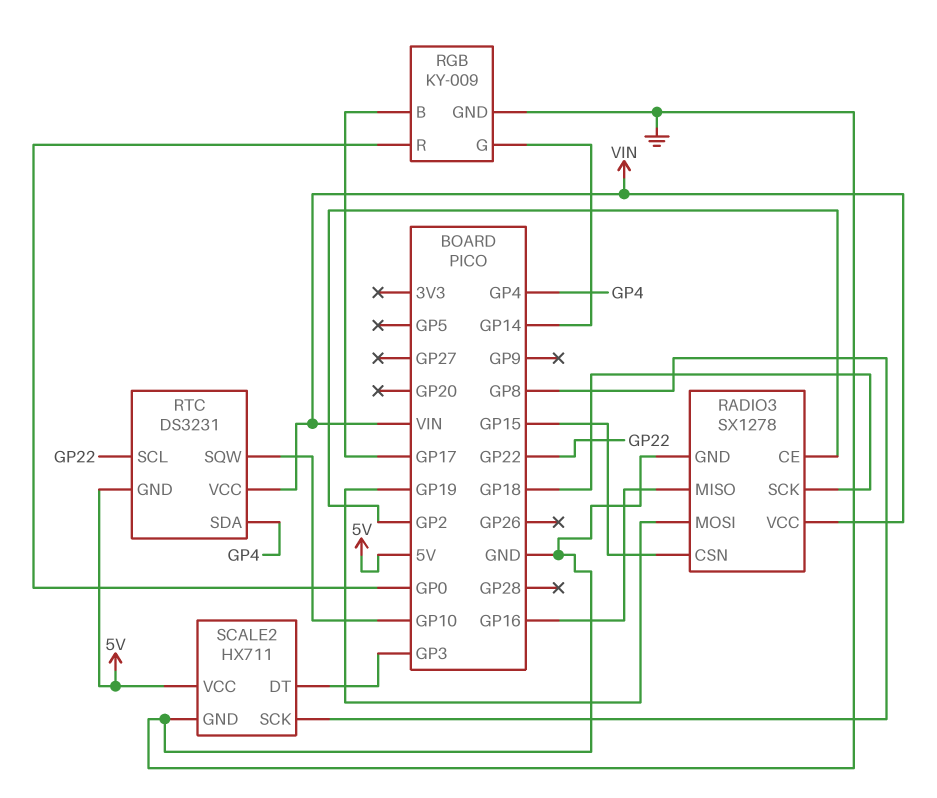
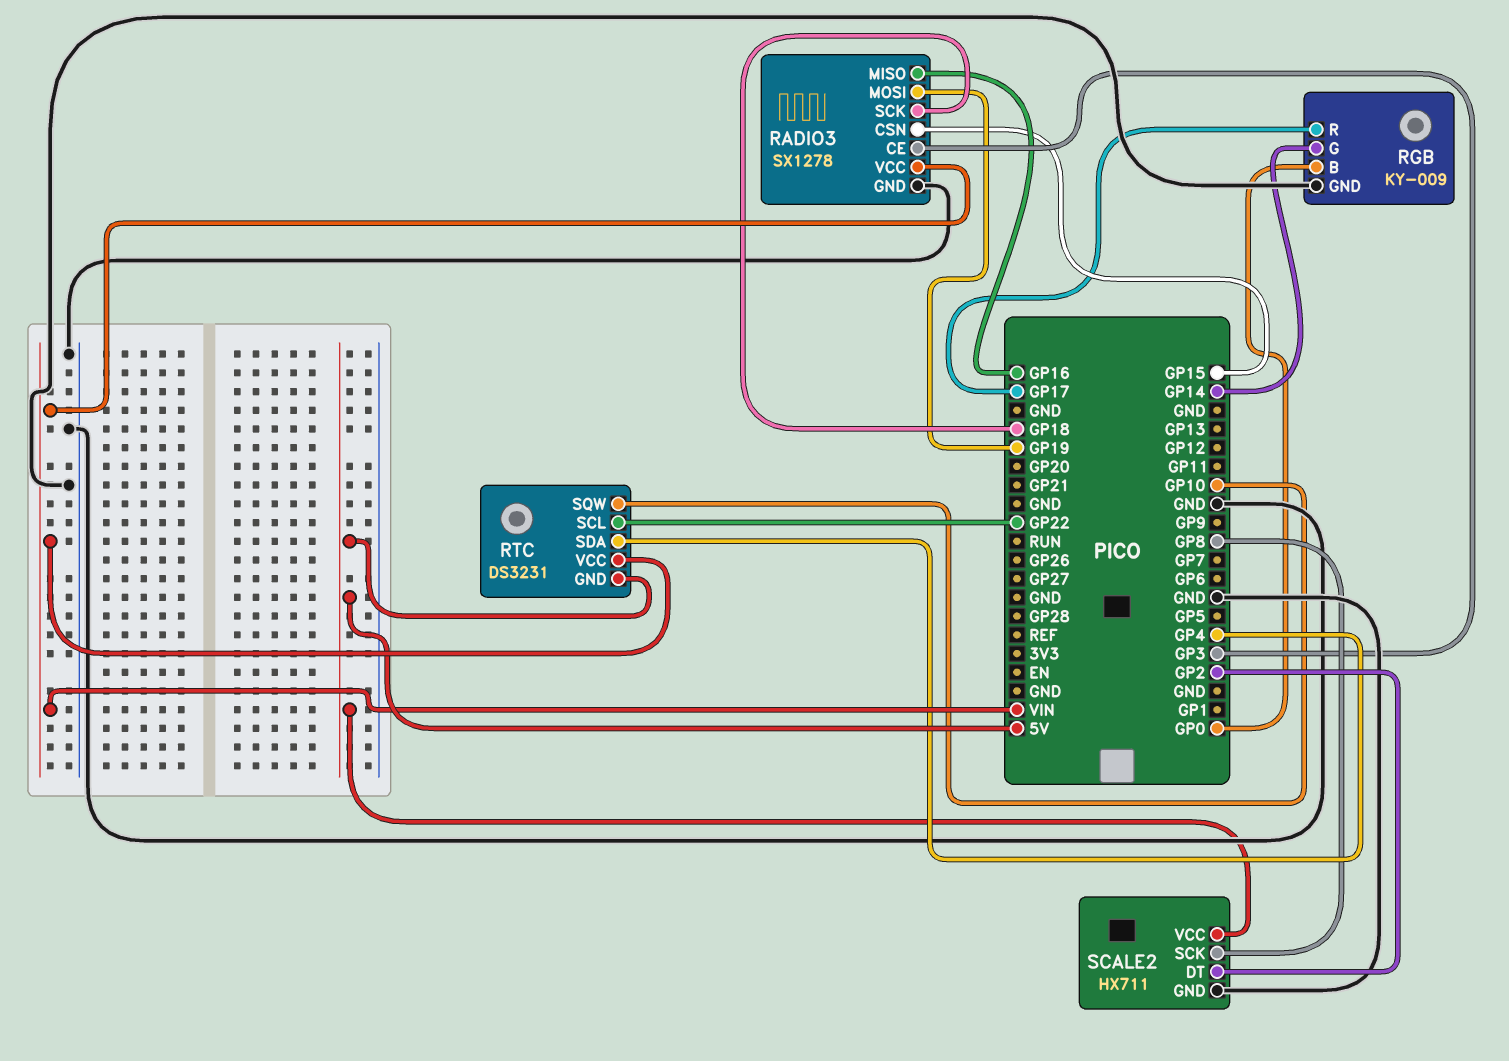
RADIO3 pin CE: GP2 -> GP3
RGB pin B: GP17 -> GP0
RGB pin R: GP0 -> GP17
SCALE2 pin DT: GP3 -> GP2

